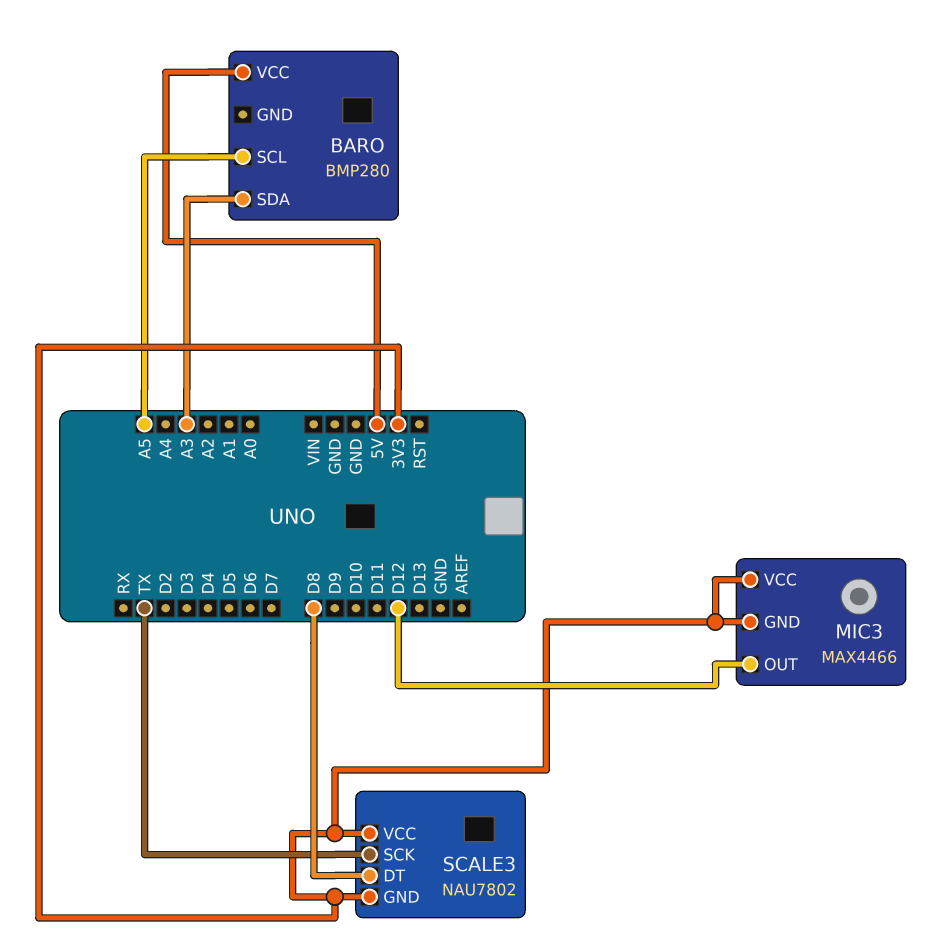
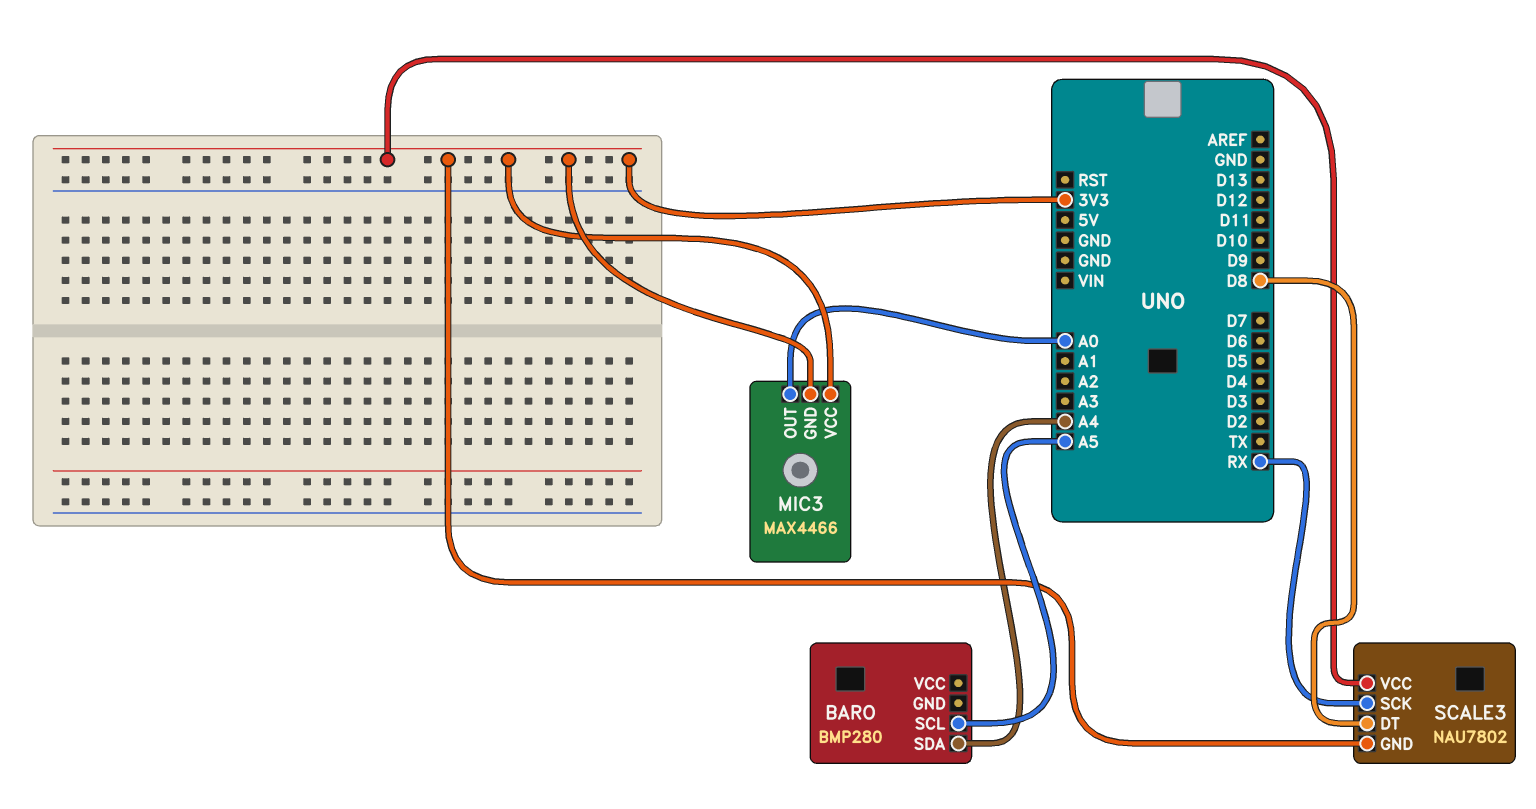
BARO pin SDA: A3 -> A4
BARO pin VCC: 5V -> none
MIC3 pin OUT: D12 -> A0
SCALE3 pin SCK: TX -> RX

